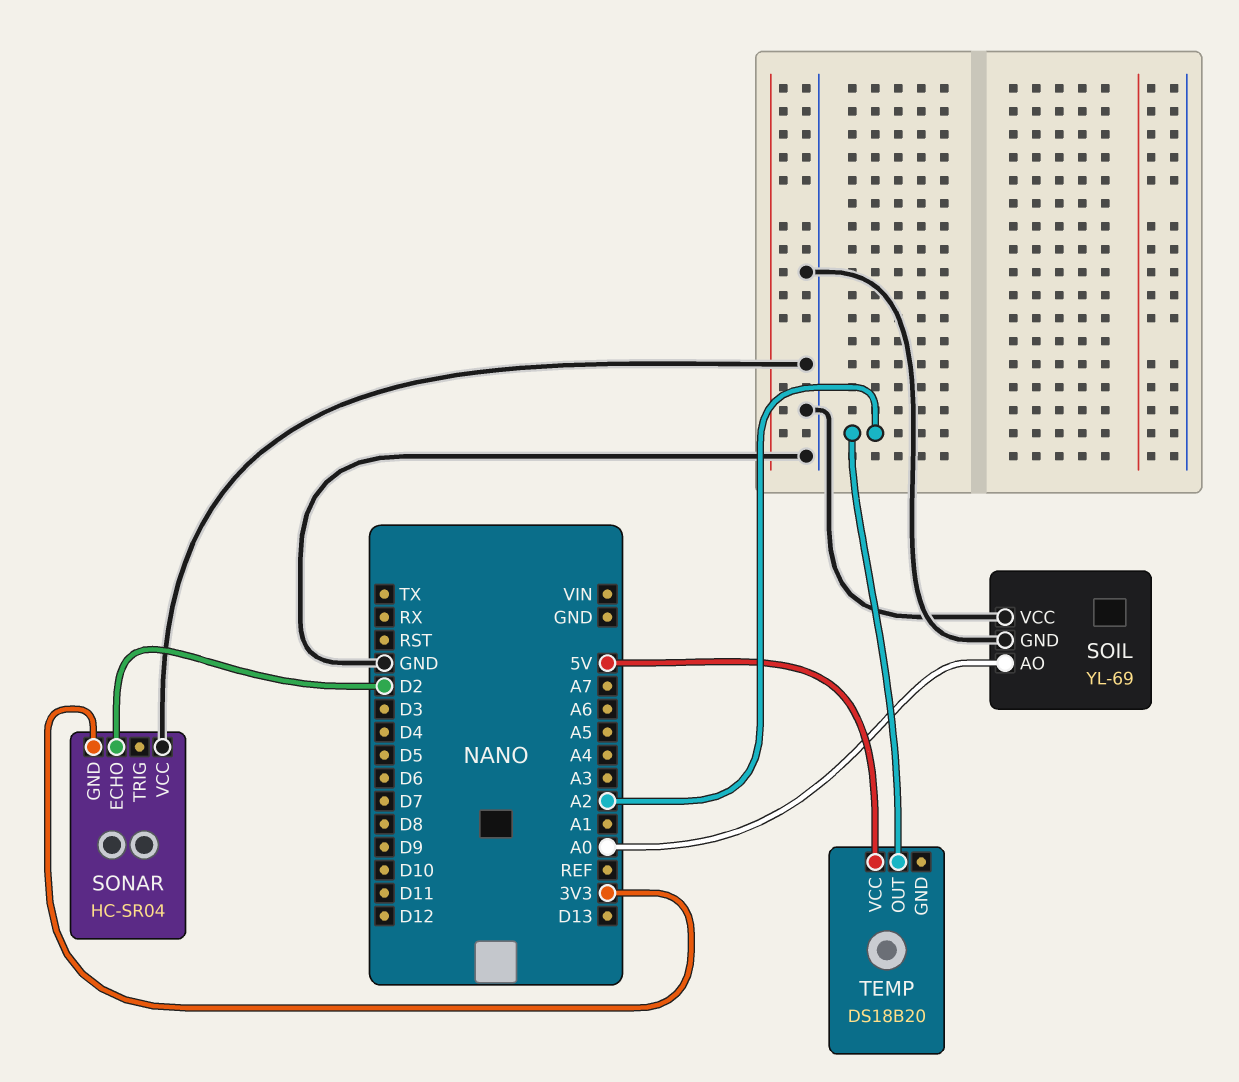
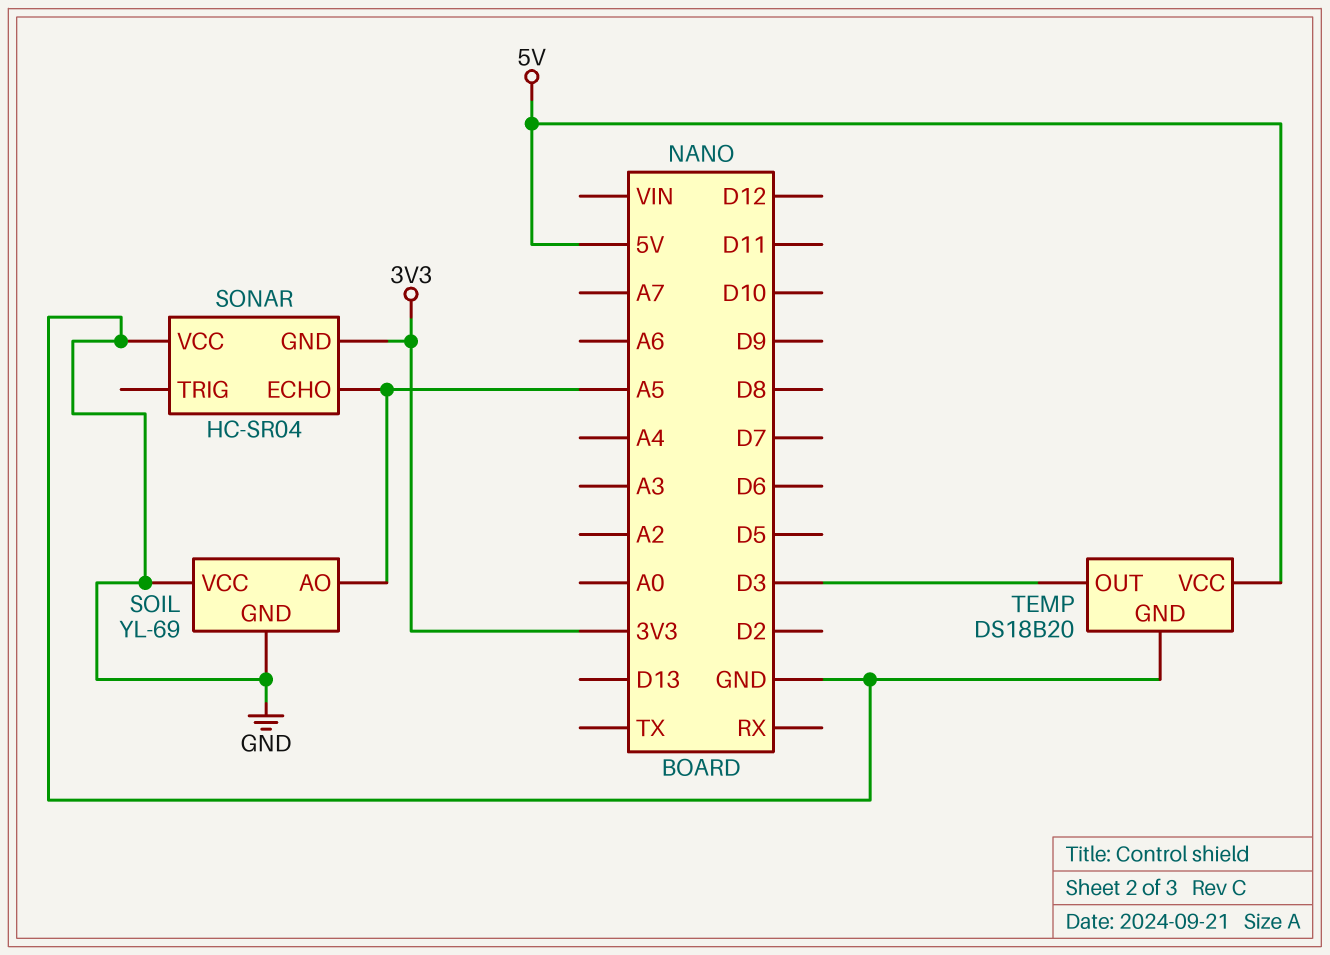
SOIL pin AO: A0 -> A5
SONAR pin ECHO: D2 -> A5
TEMP pin GND: none -> GND
TEMP pin OUT: A2 -> D3

